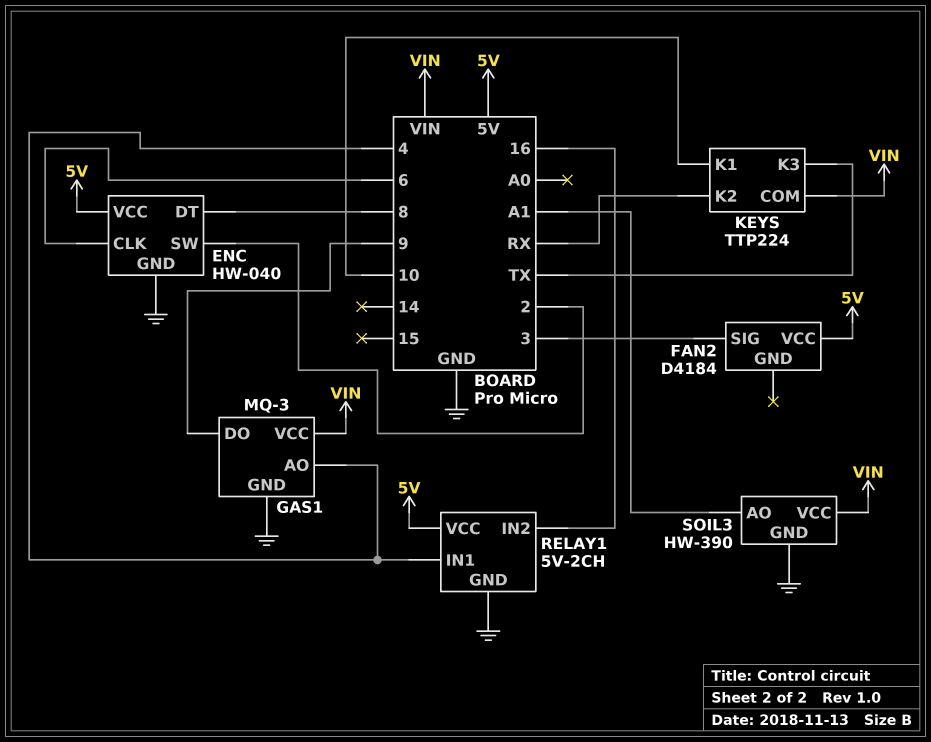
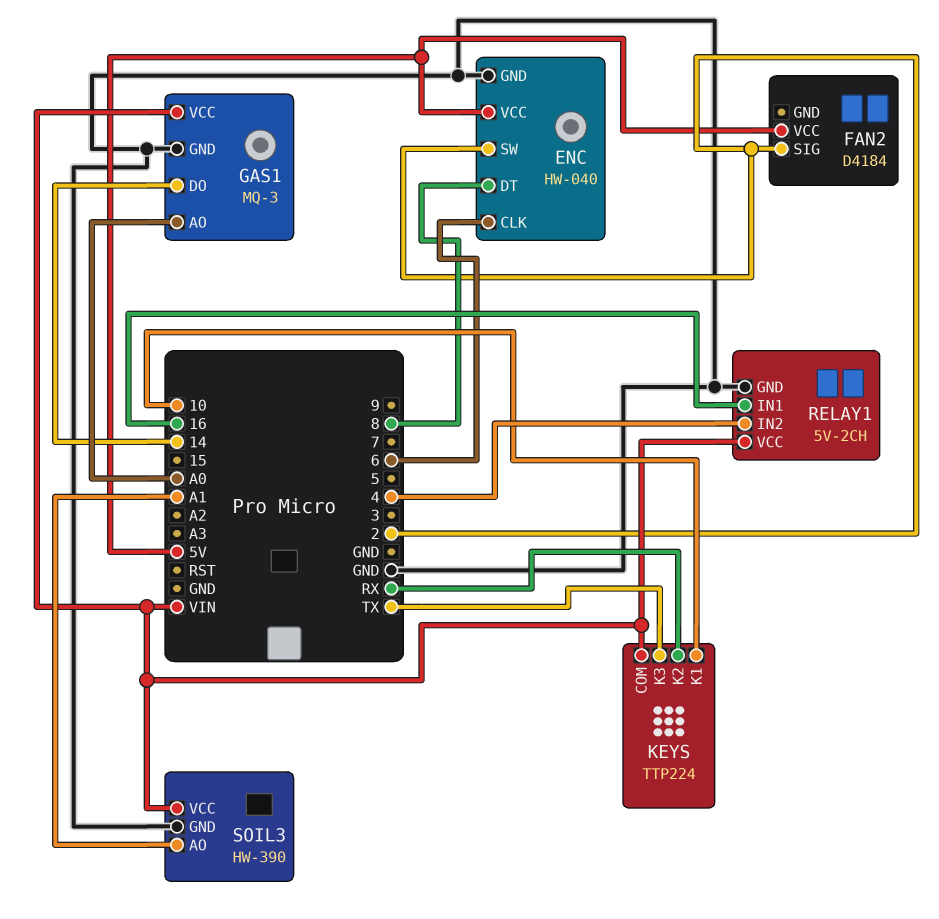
FAN2 pin SIG: 3 -> 2
GAS1 pin AO: 4 -> A0
GAS1 pin DO: 9 -> 14
RELAY1 pin IN1: 4 -> 16
RELAY1 pin IN2: 16 -> 4
RELAY1 pin VCC: 5V -> VIN

